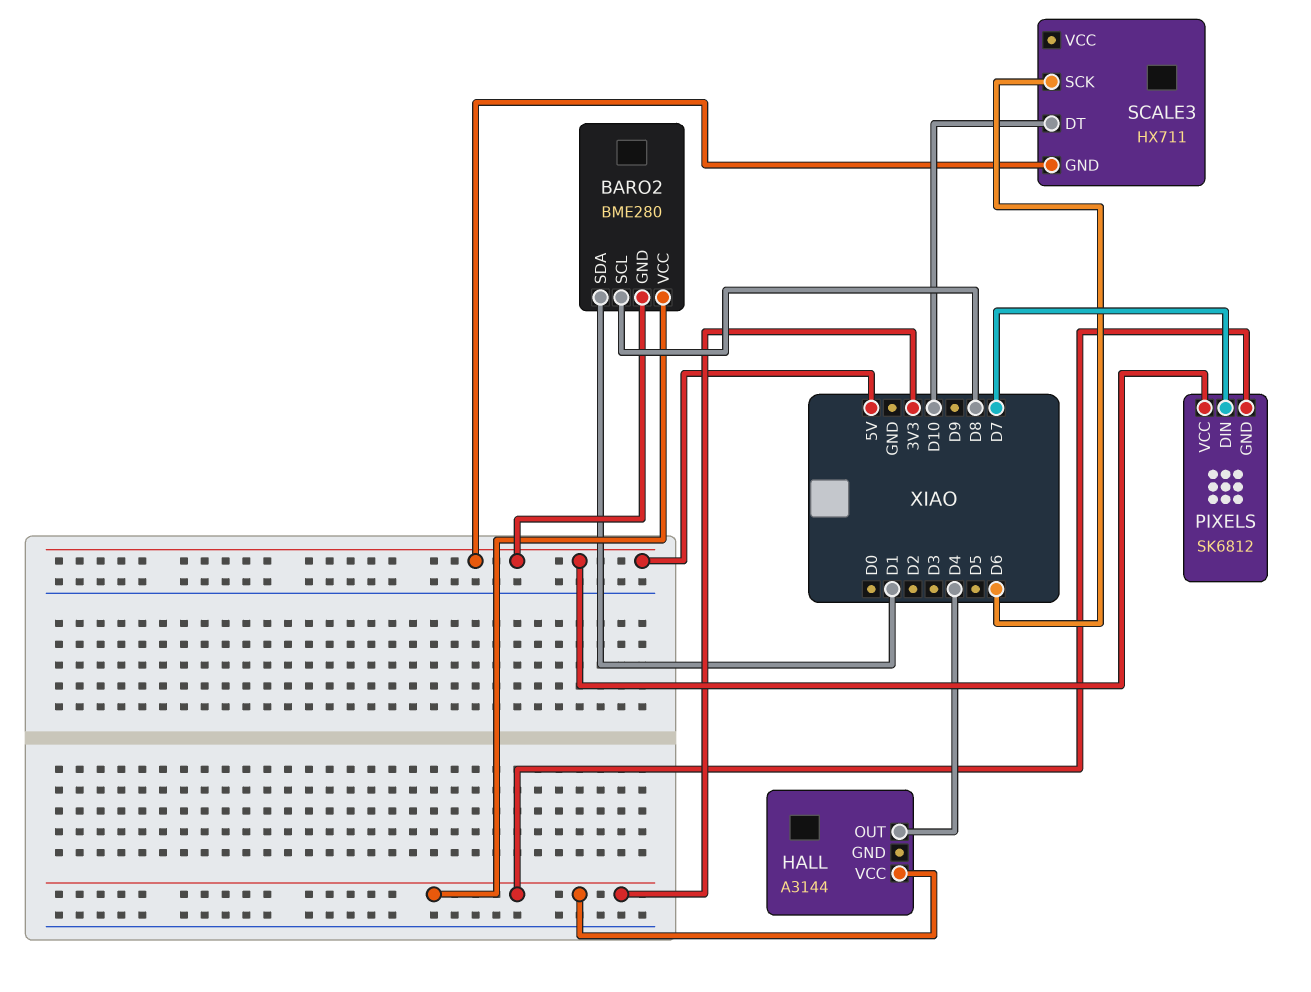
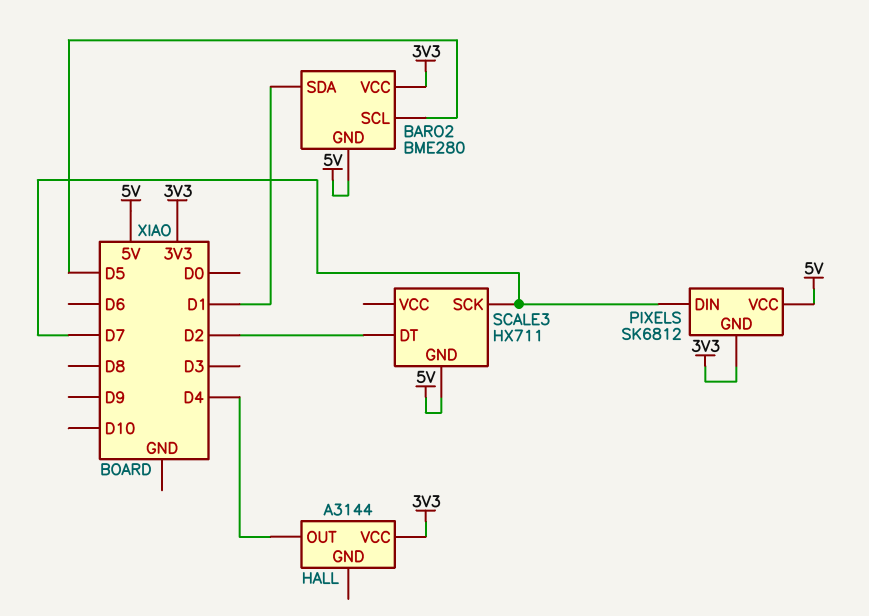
BARO2 pin SCL: D8 -> D5
SCALE3 pin DT: D10 -> D2
SCALE3 pin SCK: D6 -> D7

